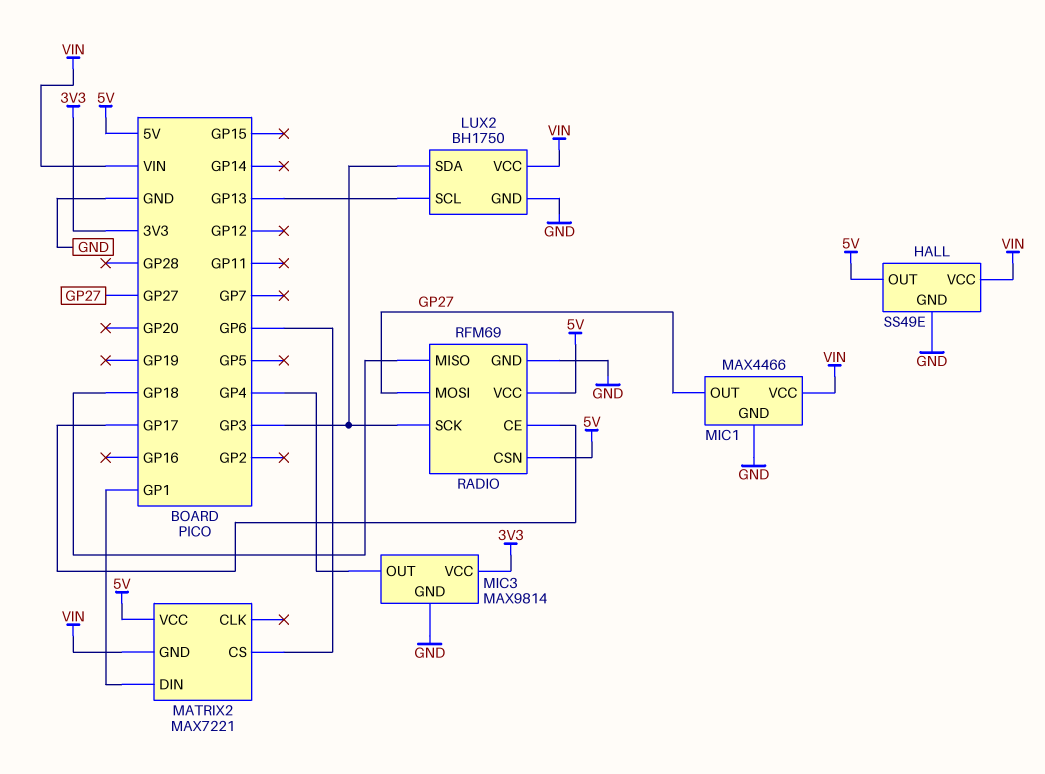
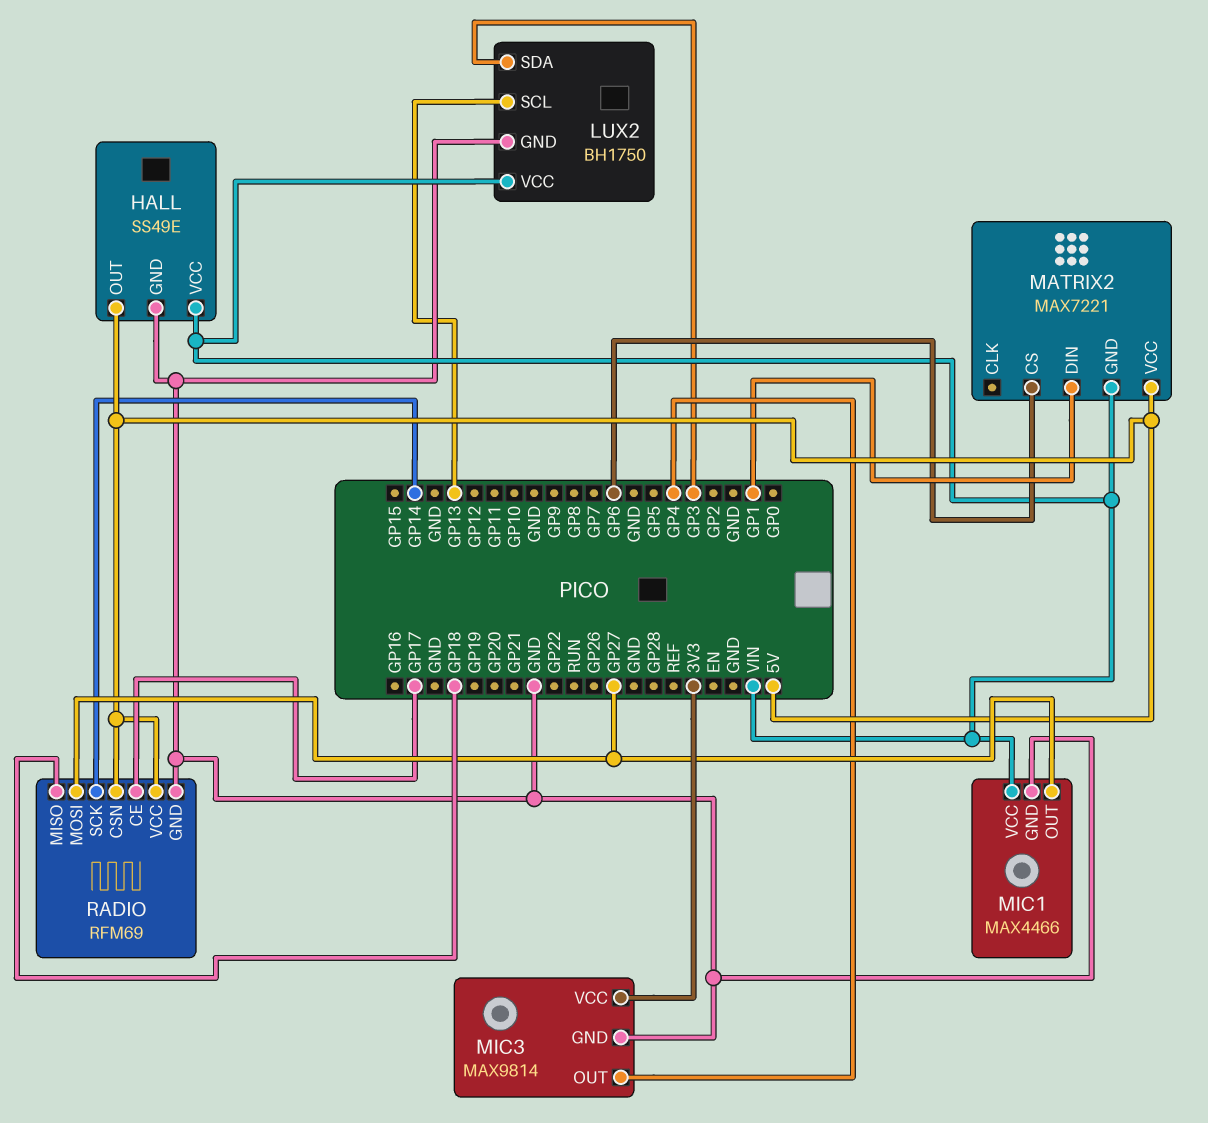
RADIO pin SCK: GP3 -> GP14

